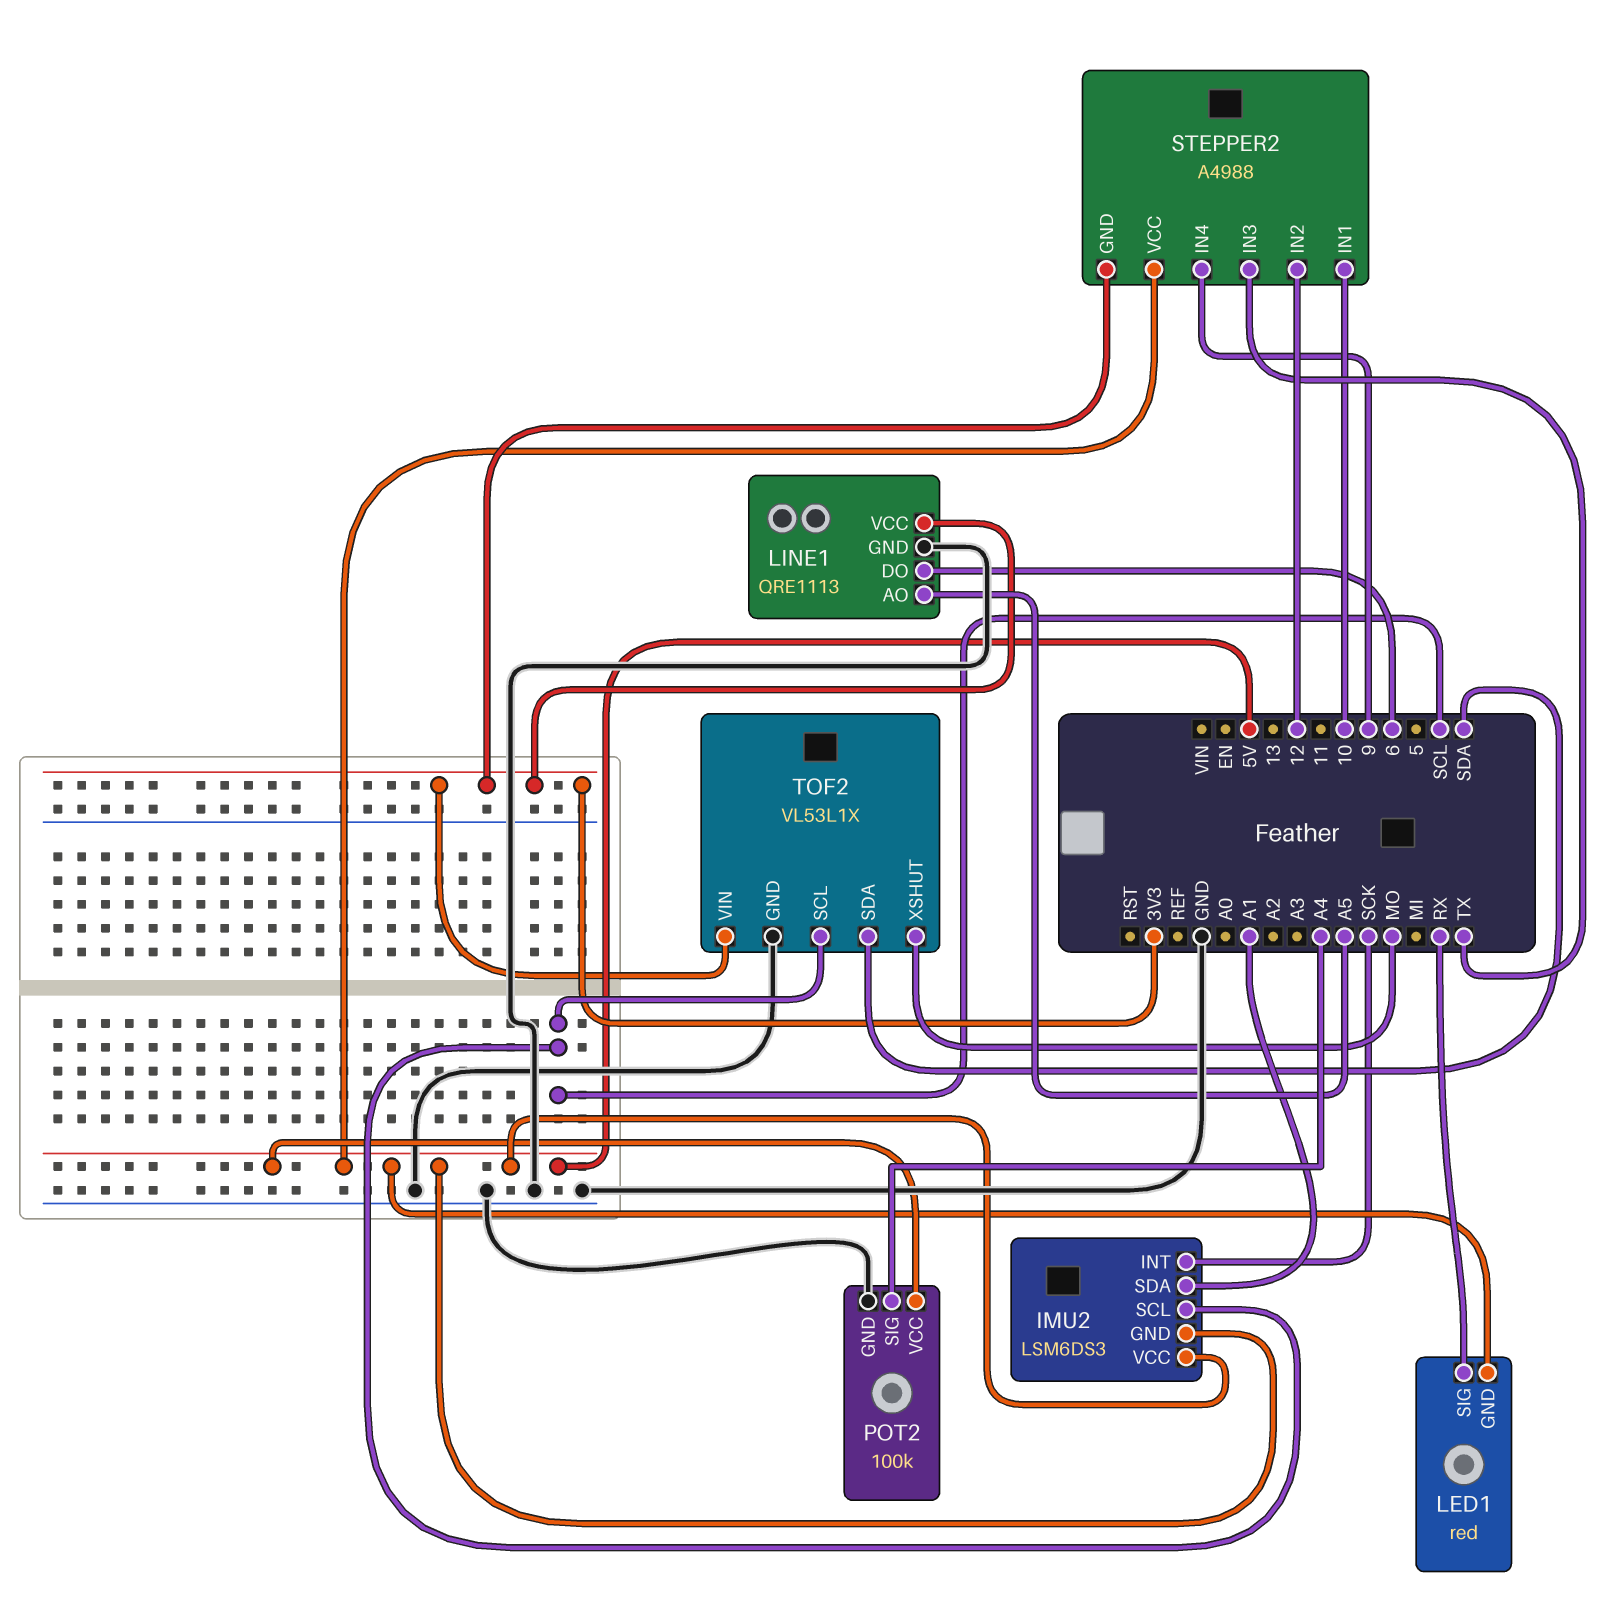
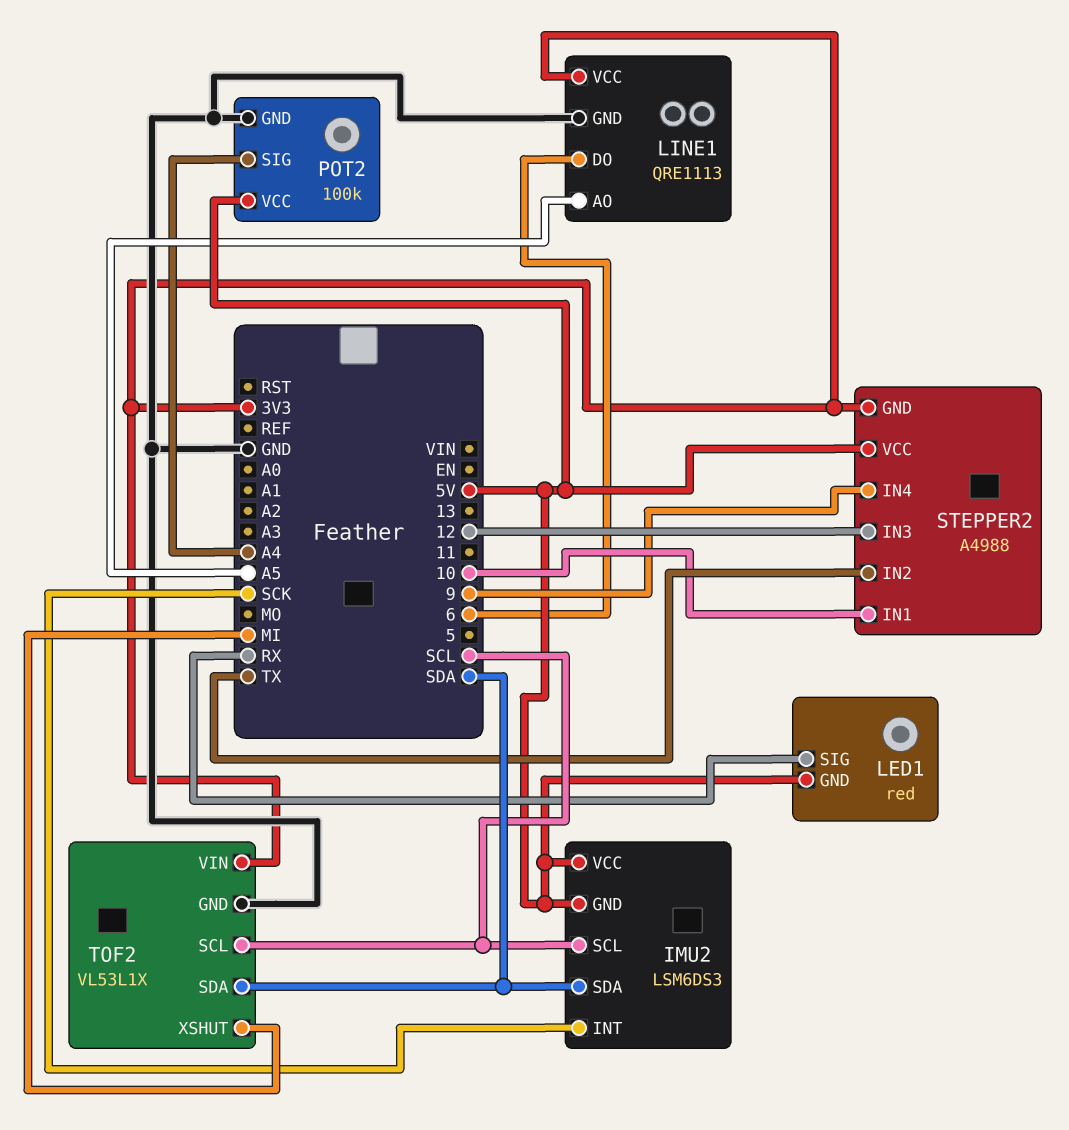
IMU2 pin SDA: A1 -> SDA
STEPPER2 pin IN2: 12 -> TX
STEPPER2 pin IN3: TX -> 12
TOF2 pin XSHUT: MO -> MI

